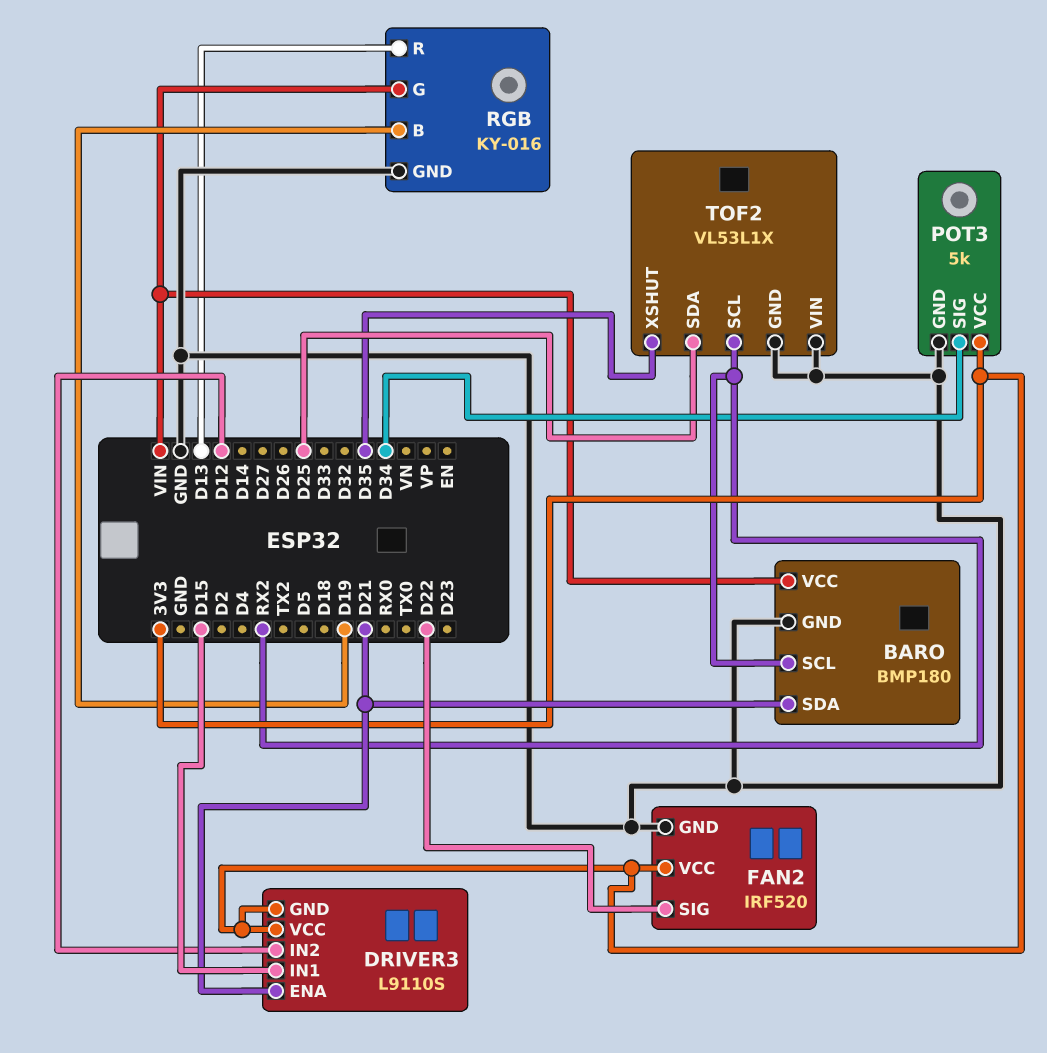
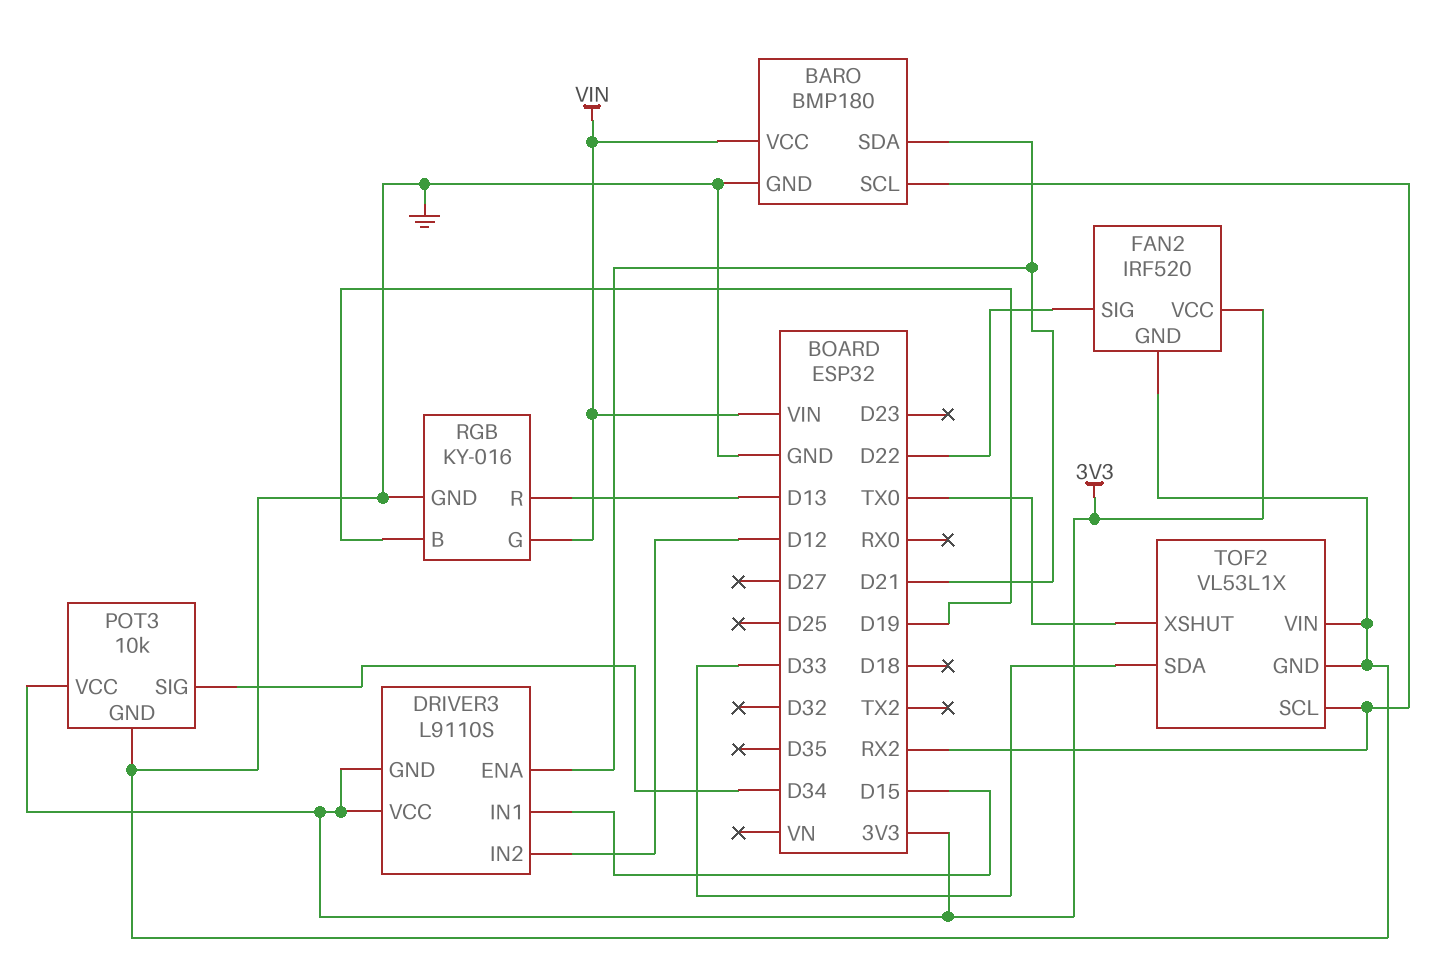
POT3: 5k -> 10k
TOF2 pin SDA: D25 -> D33
TOF2 pin XSHUT: D35 -> TX0

